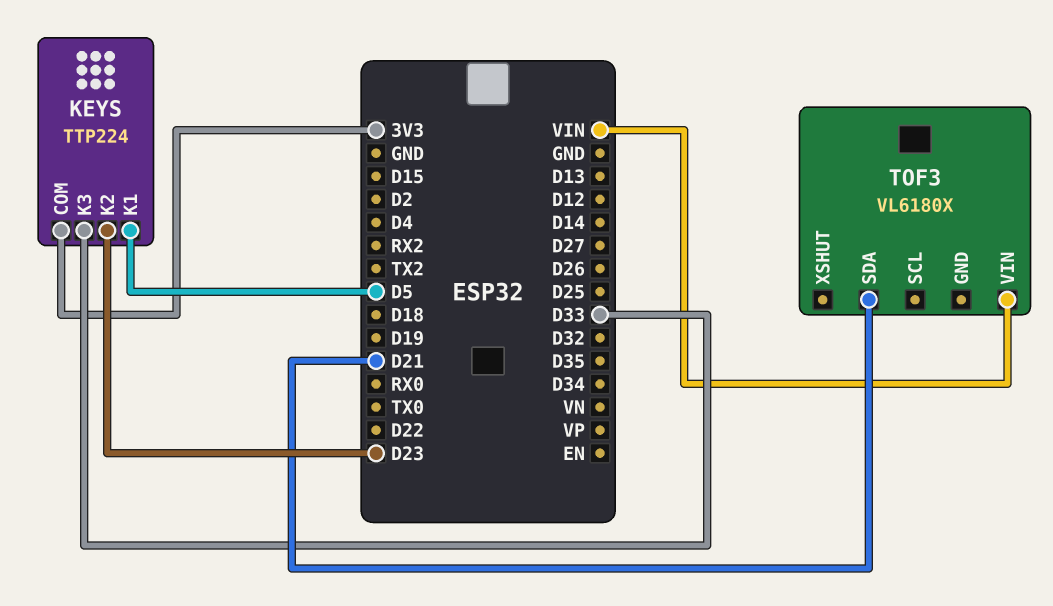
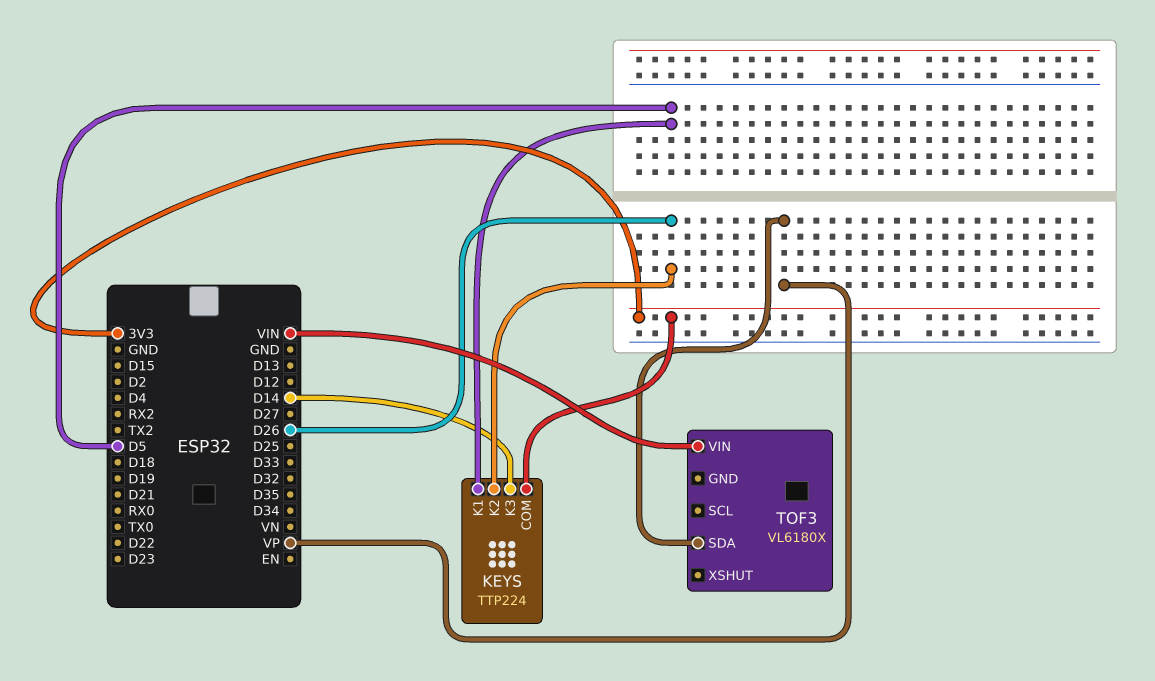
KEYS pin K2: D23 -> D26
KEYS pin K3: D33 -> D14
TOF3 pin SDA: D21 -> VP

